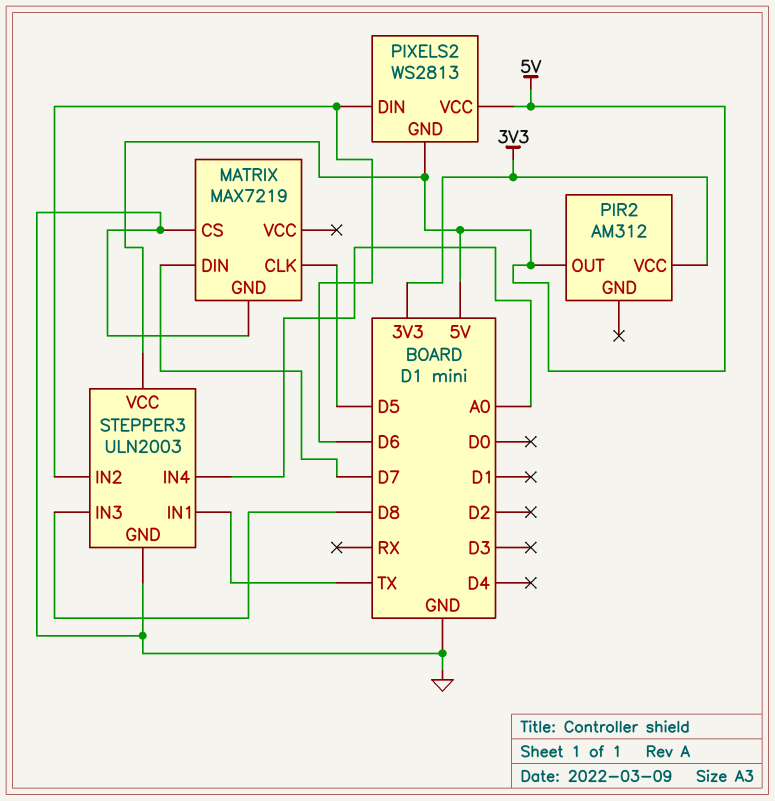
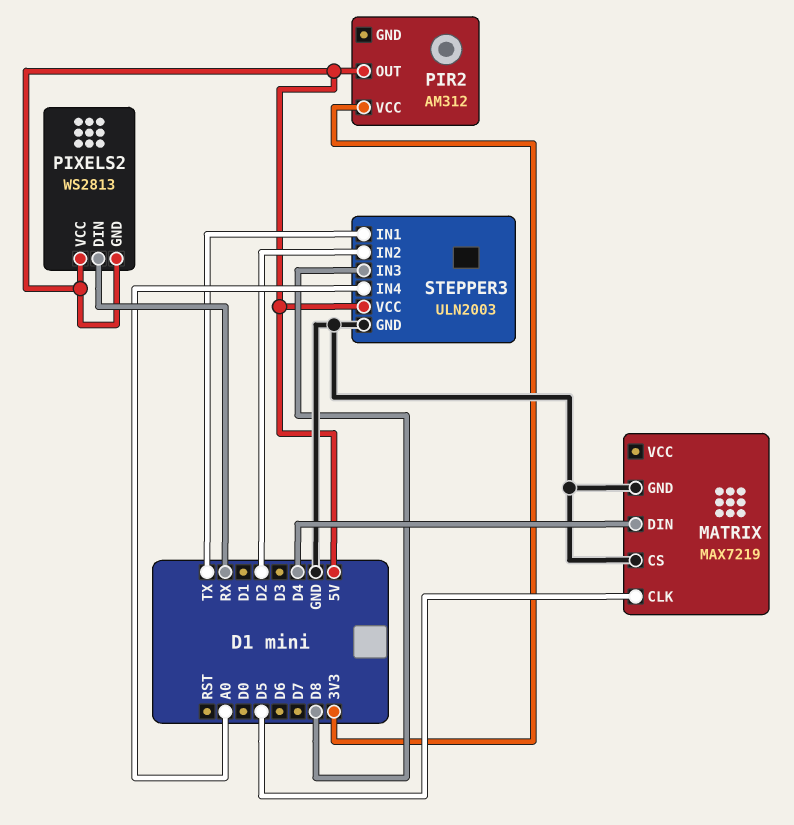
MATRIX pin DIN: D7 -> D4
PIXELS2 pin DIN: D6 -> RX
STEPPER3 pin IN2: D6 -> D2

